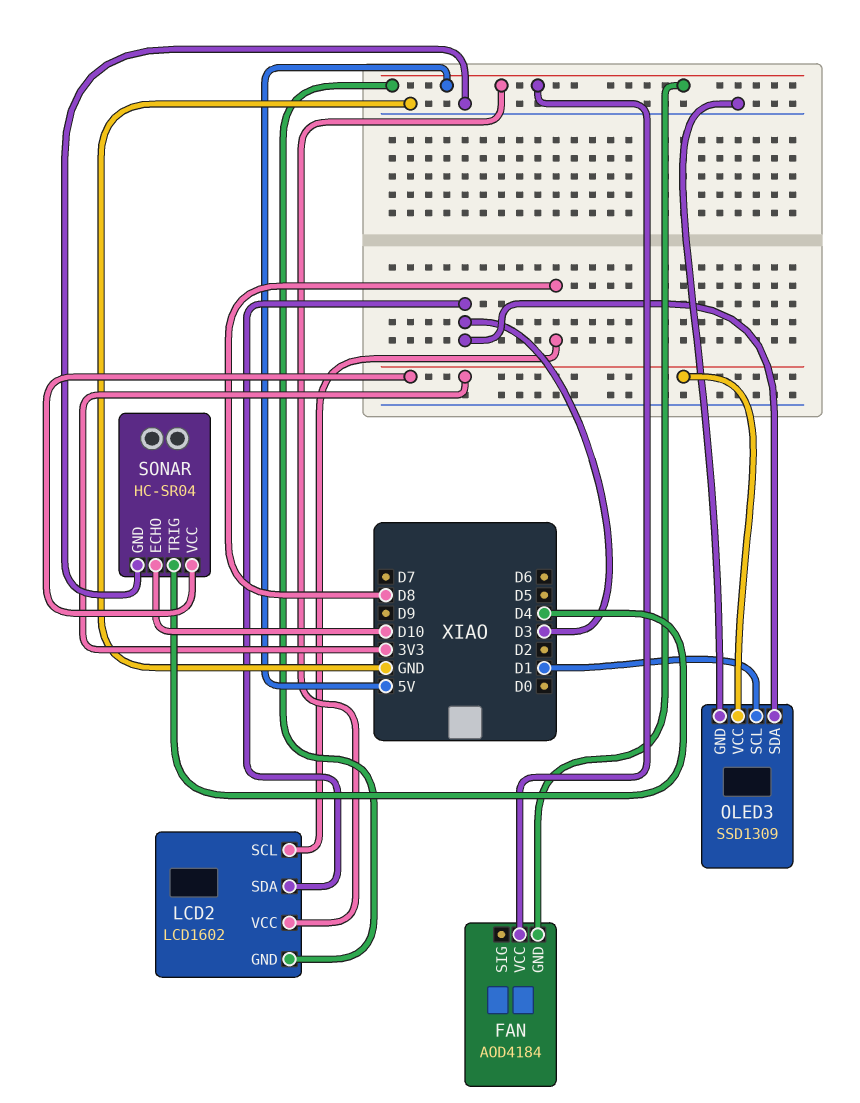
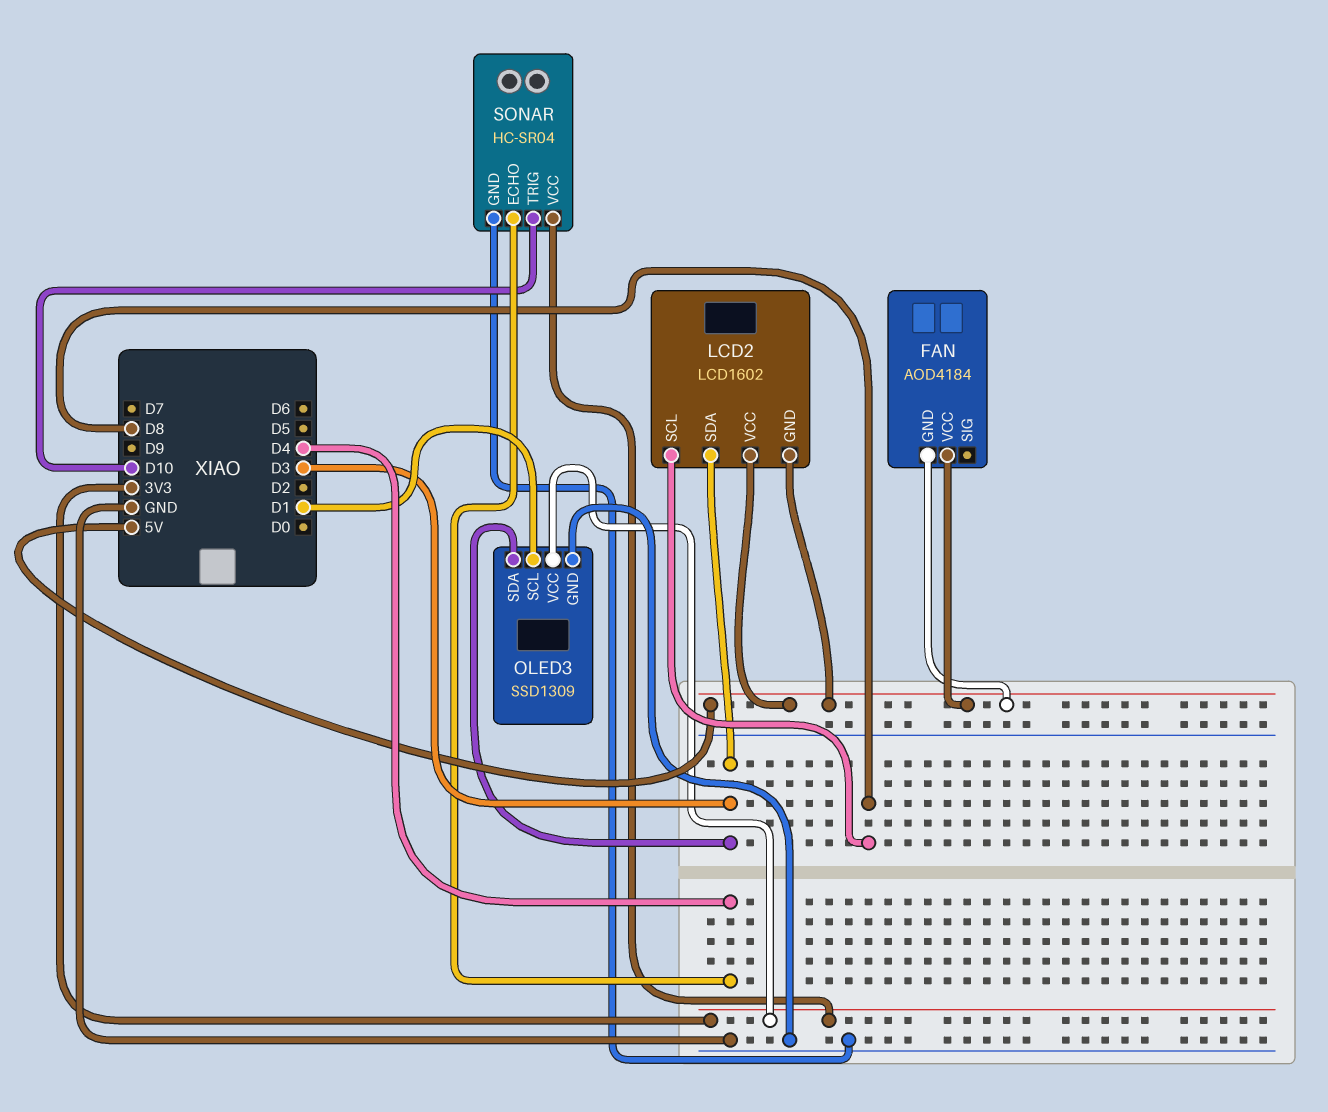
SONAR pin ECHO: D10 -> D4
SONAR pin TRIG: D4 -> D10

